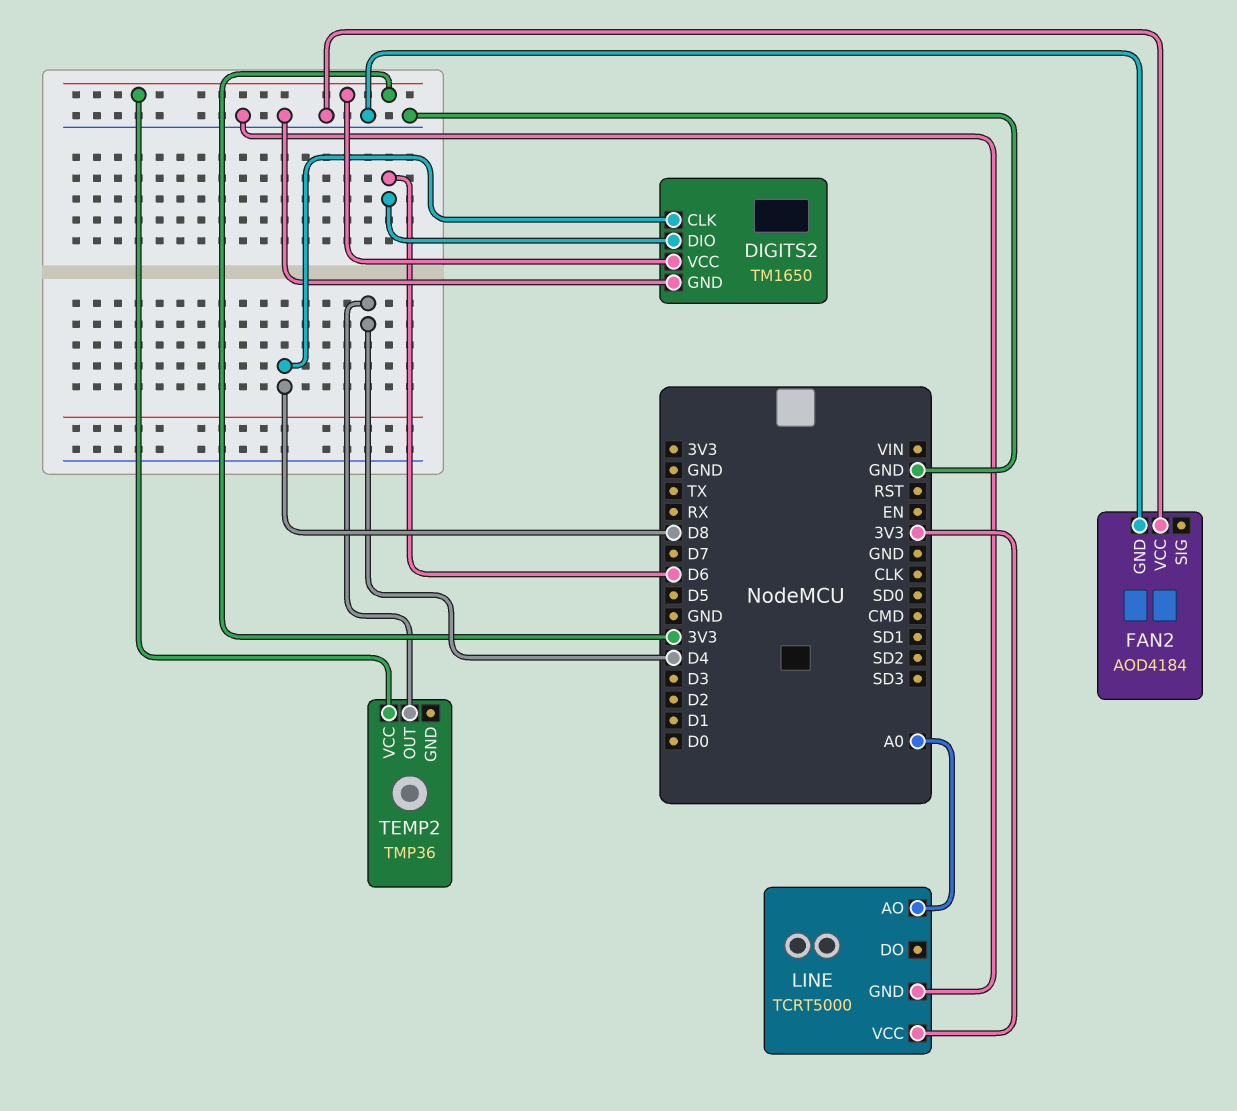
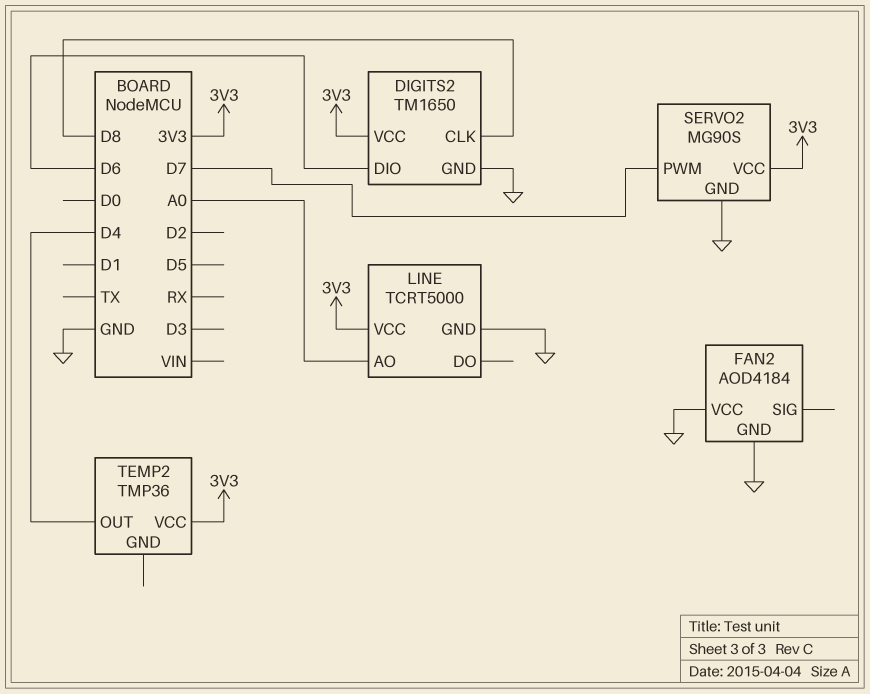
SERVO2: none -> MG90S
SERVO2 pin GND: none -> GND
SERVO2 pin PWM: none -> D7
SERVO2 pin VCC: none -> 3V3

